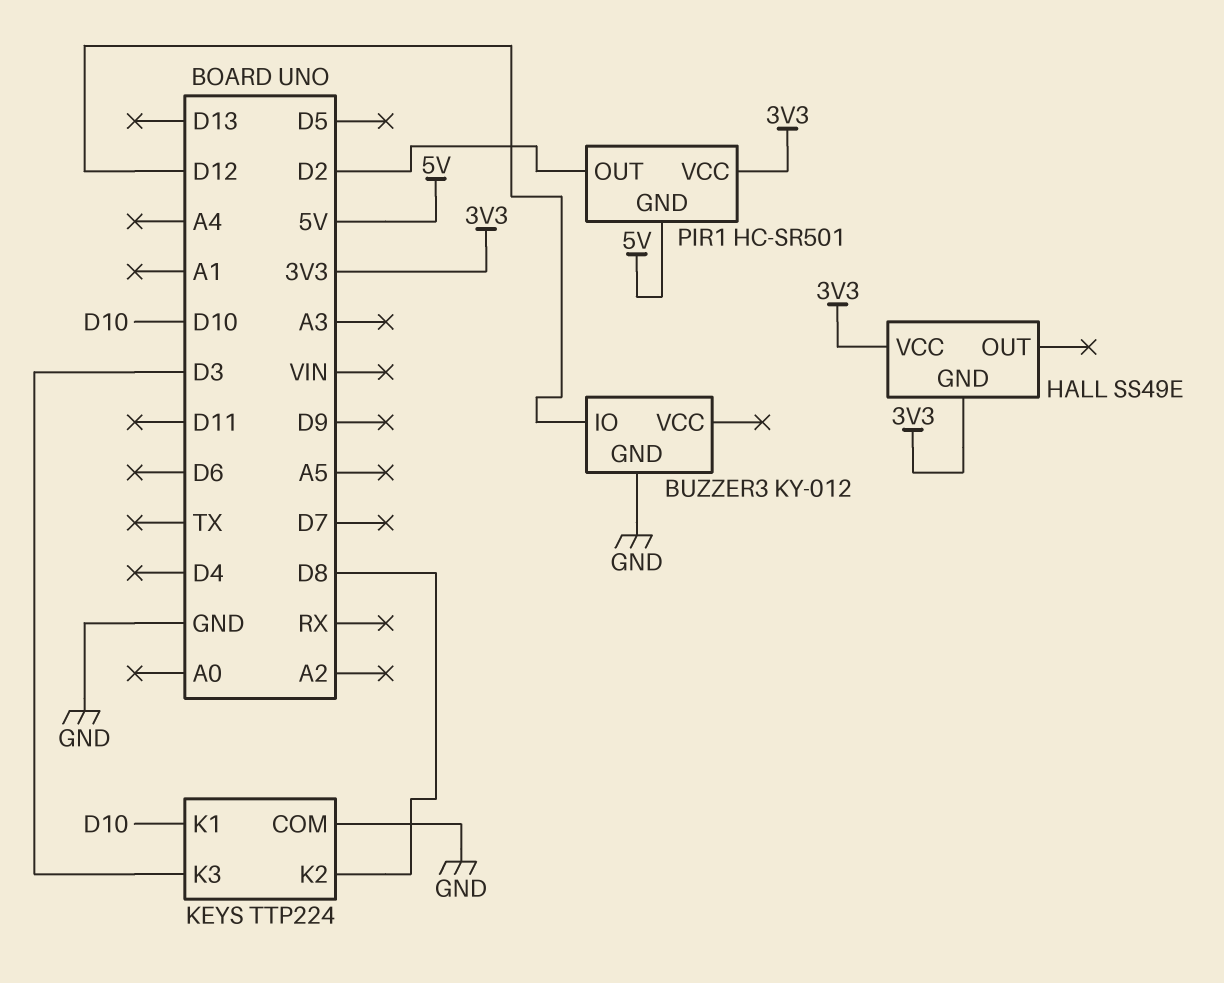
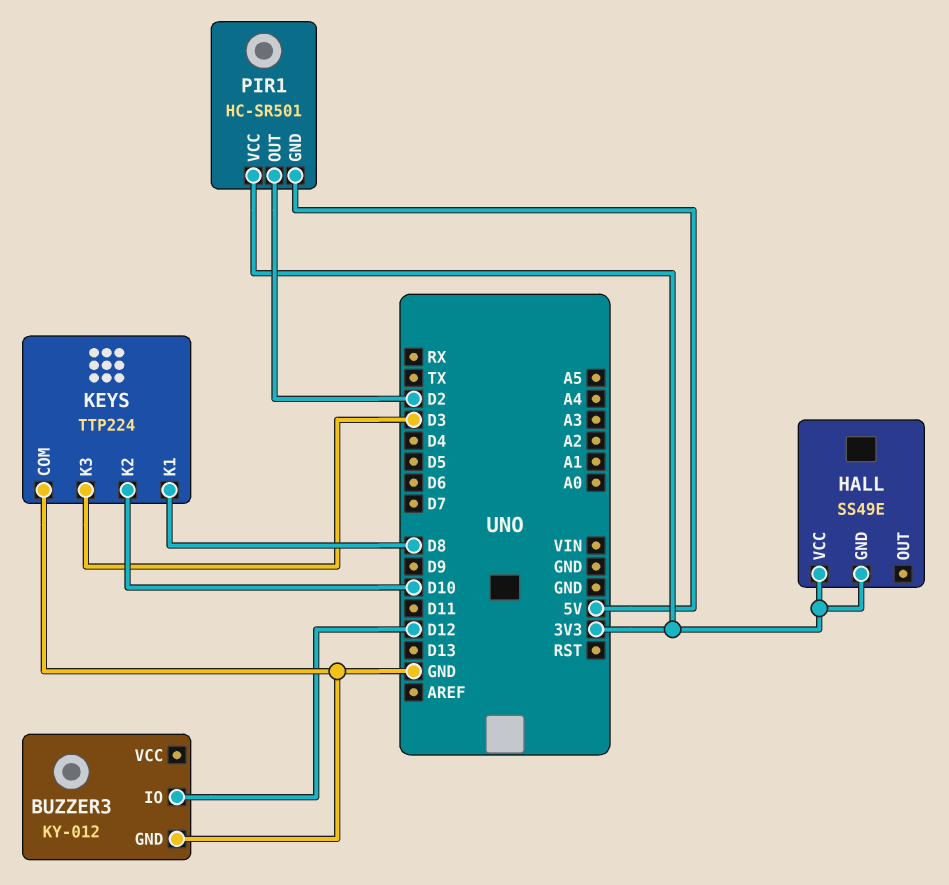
KEYS pin K1: D10 -> D8
KEYS pin K2: D8 -> D10

